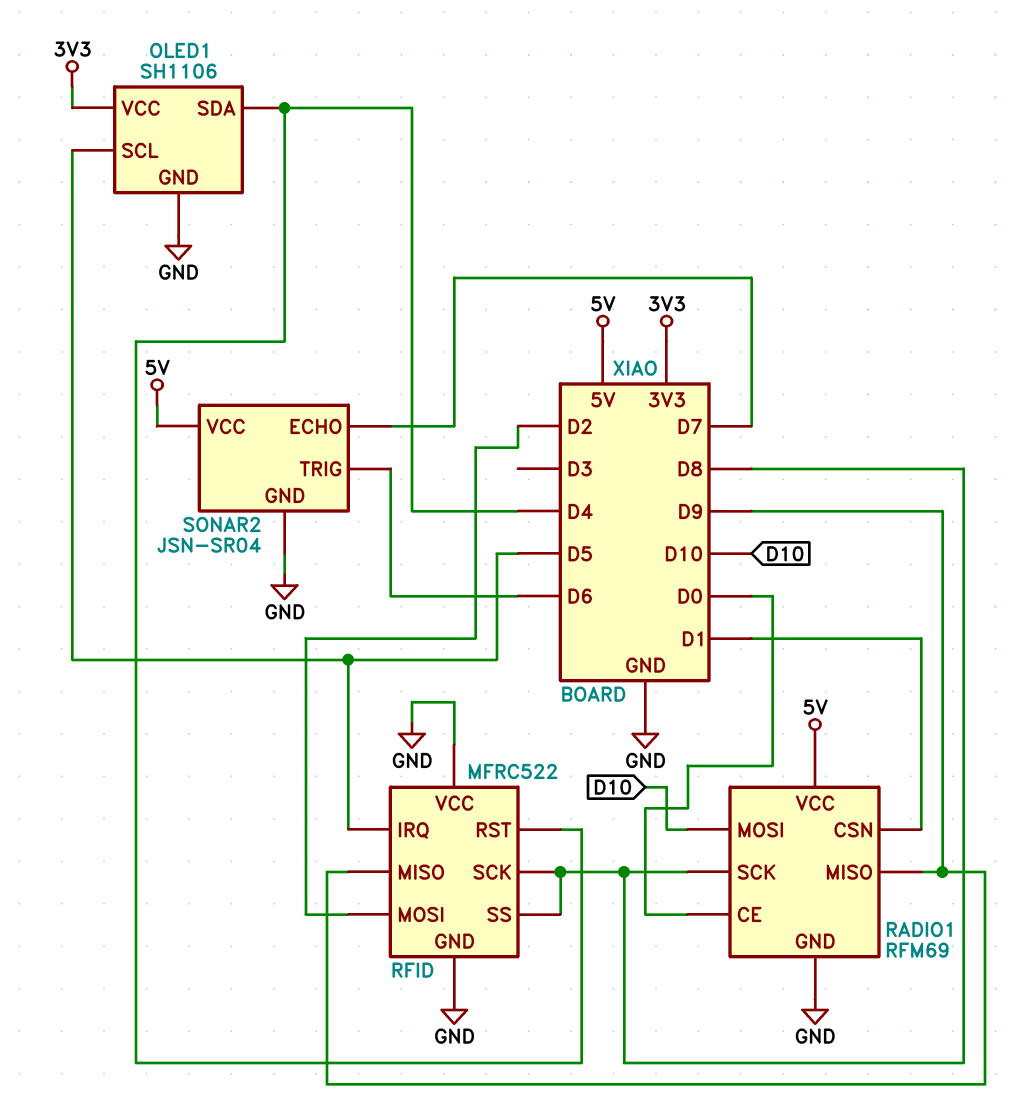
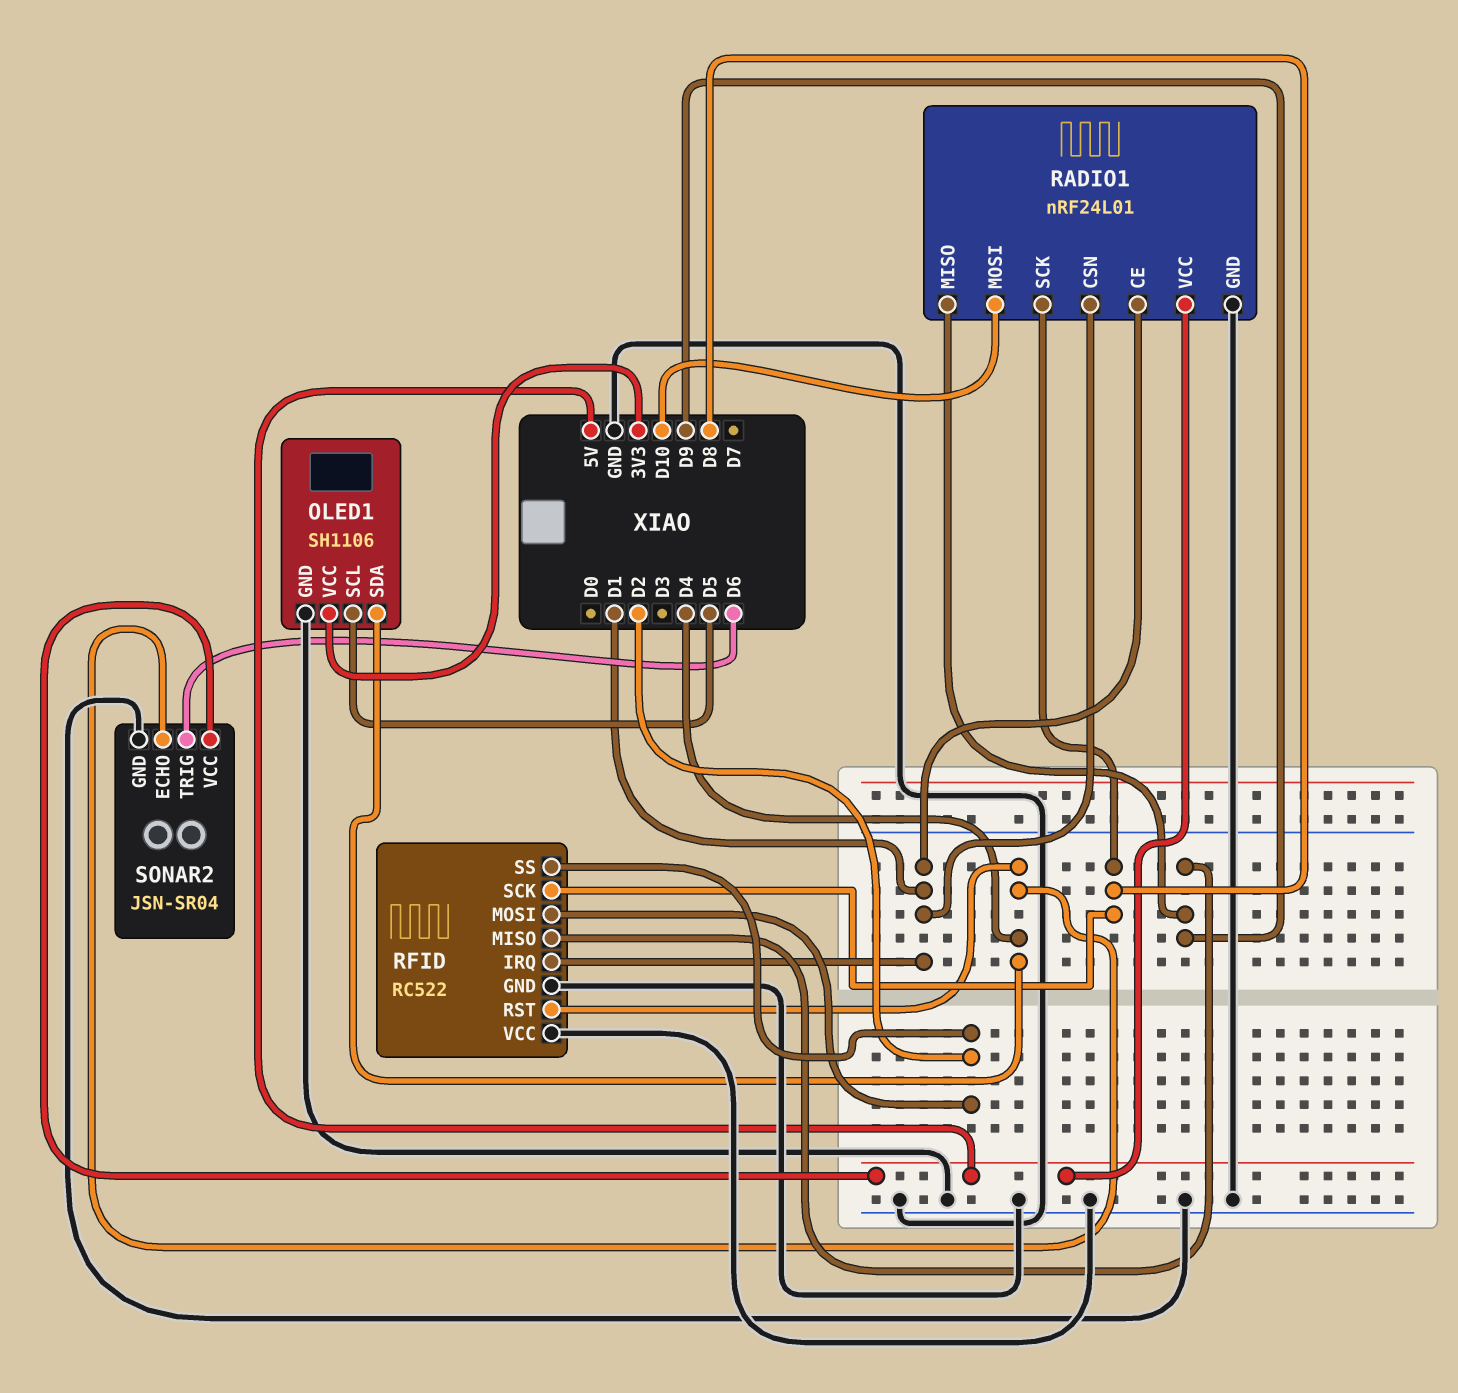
RADIO1: RFM69 -> nRF24L01
RADIO1 pin CE: D0 -> D1
RFID: MFRC522 -> RC522
RFID pin IRQ: D5 -> D1
RFID pin SS: D8 -> D2
SONAR2 pin ECHO: D7 -> D4

